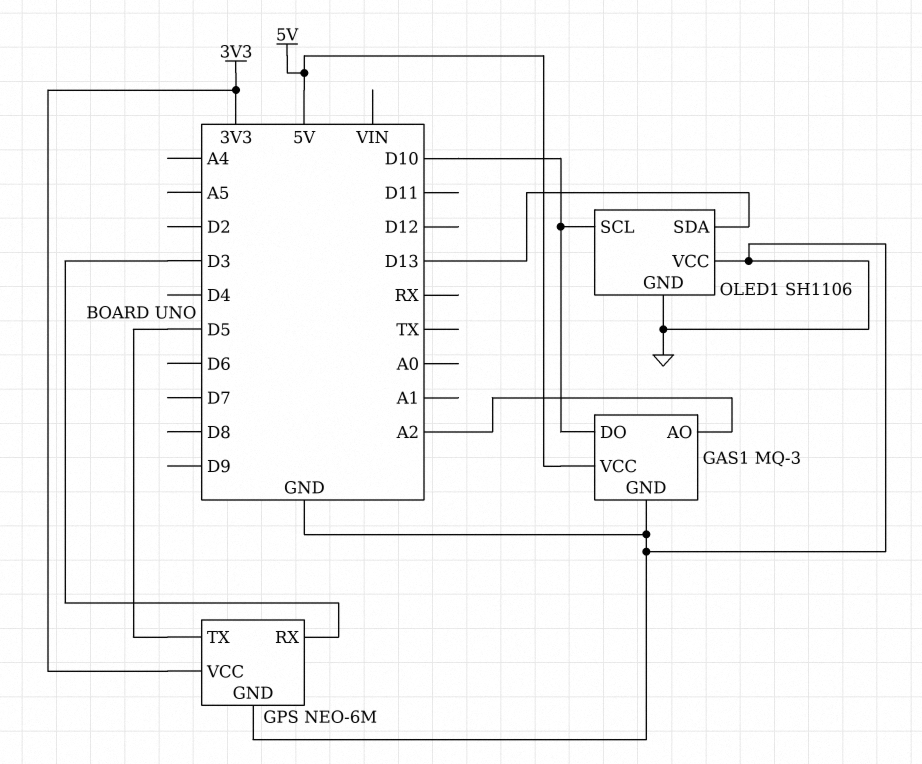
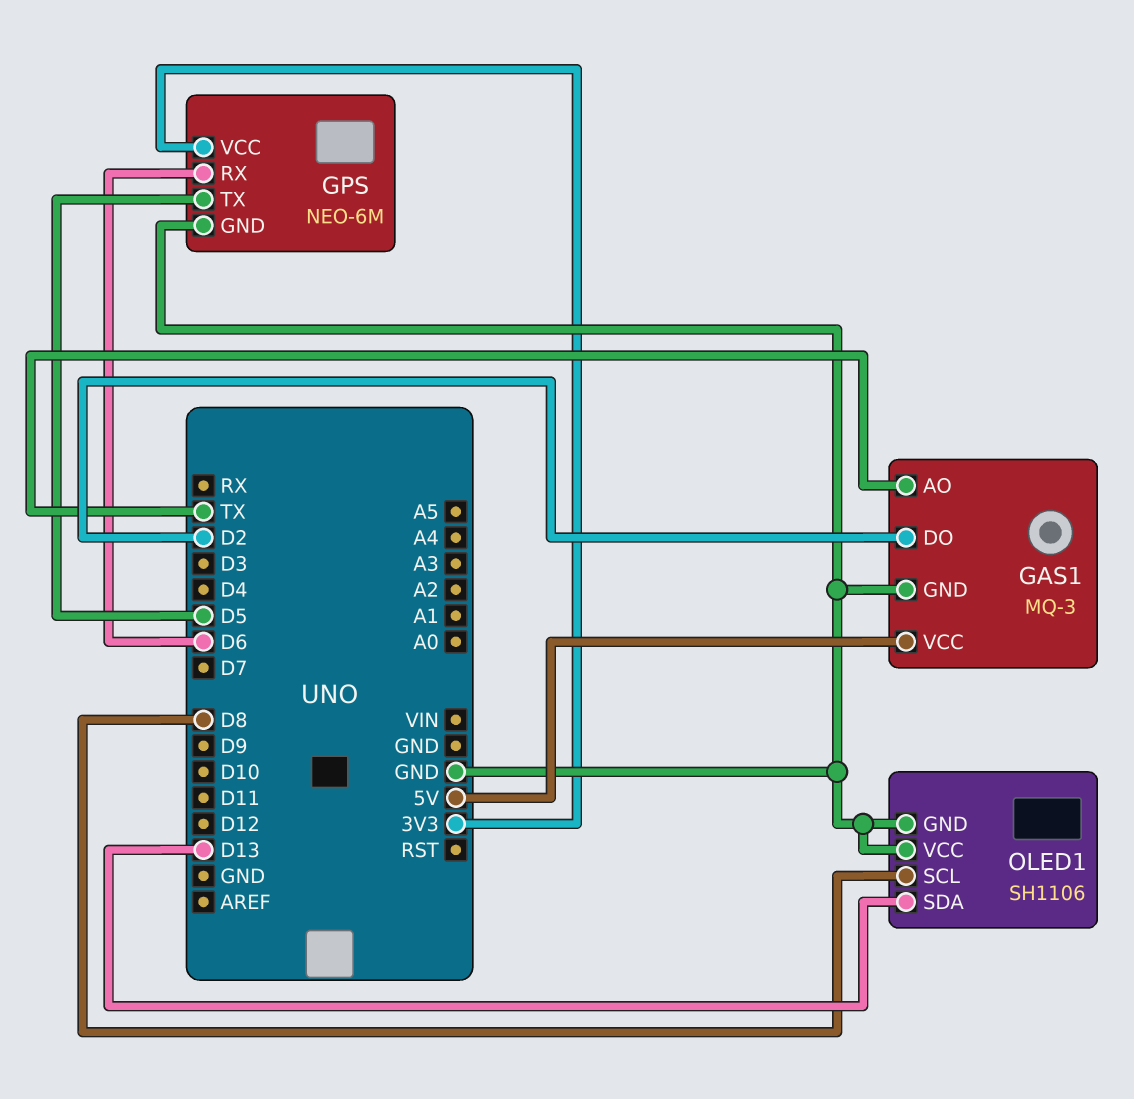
GAS1 pin AO: A2 -> TX
GAS1 pin DO: D10 -> D2
GPS pin RX: D3 -> D6
OLED1 pin SCL: D10 -> D8

